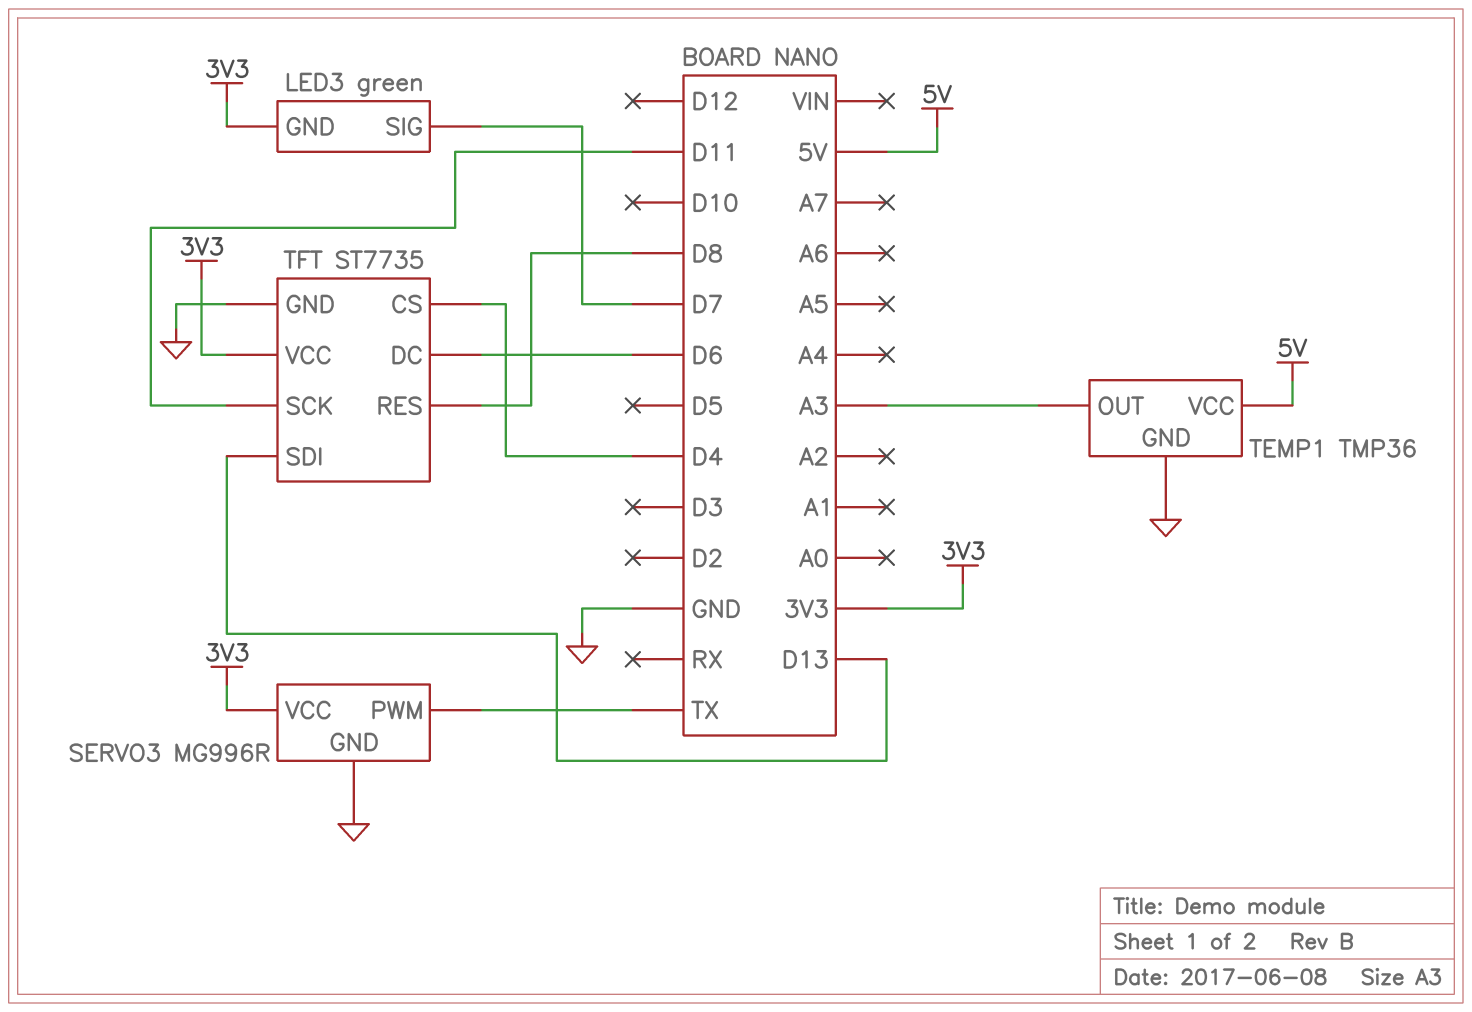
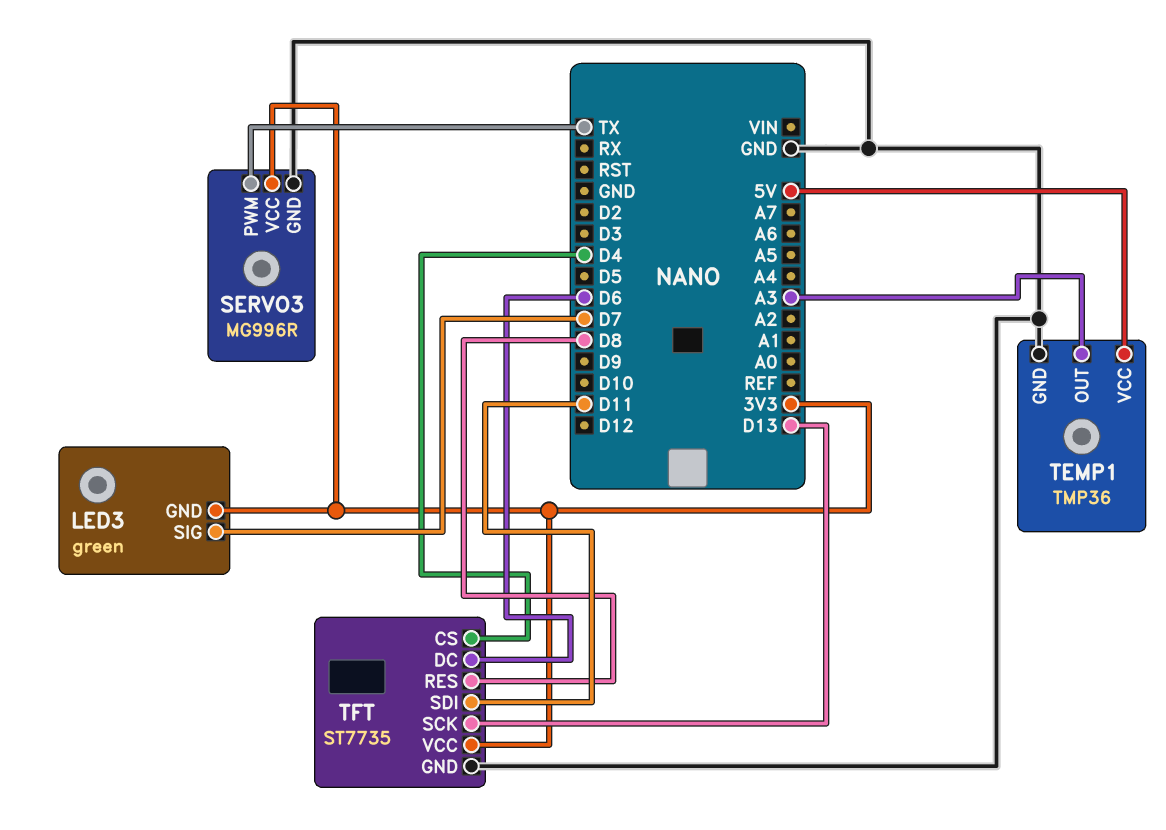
TFT pin SCK: D11 -> D13
TFT pin SDI: D13 -> D11

